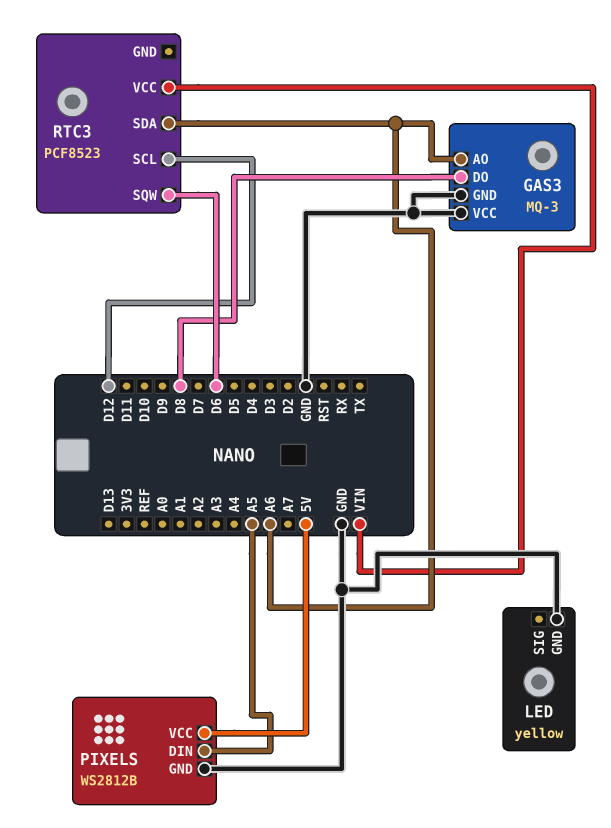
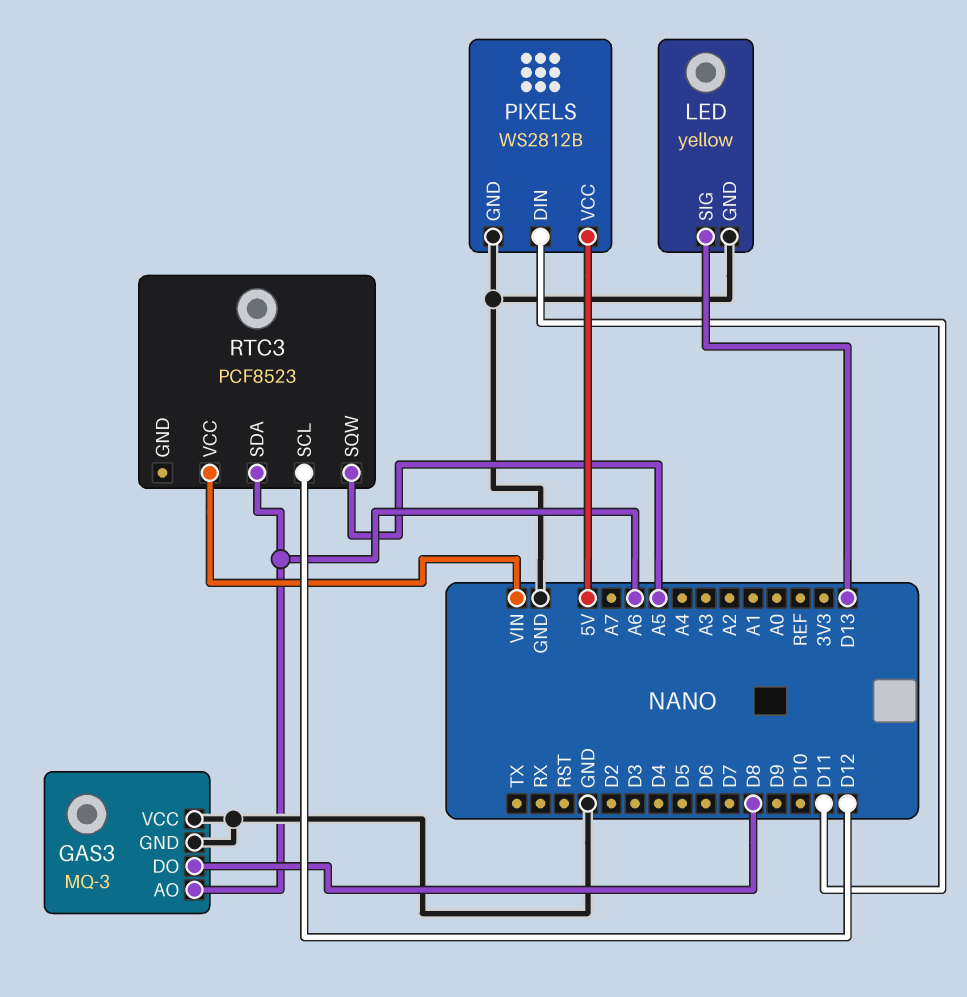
LED pin SIG: none -> D13
PIXELS pin DIN: A5 -> D11
RTC3 pin SQW: D6 -> A5

